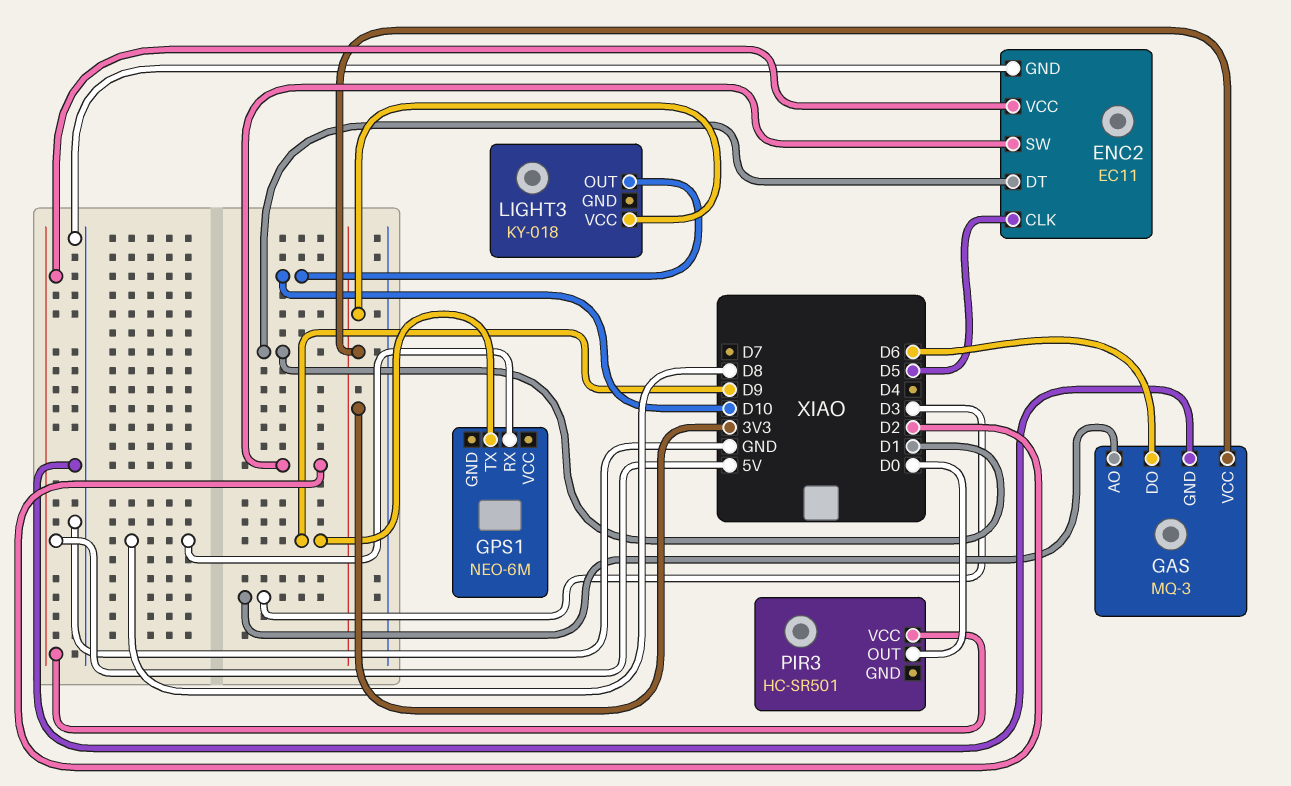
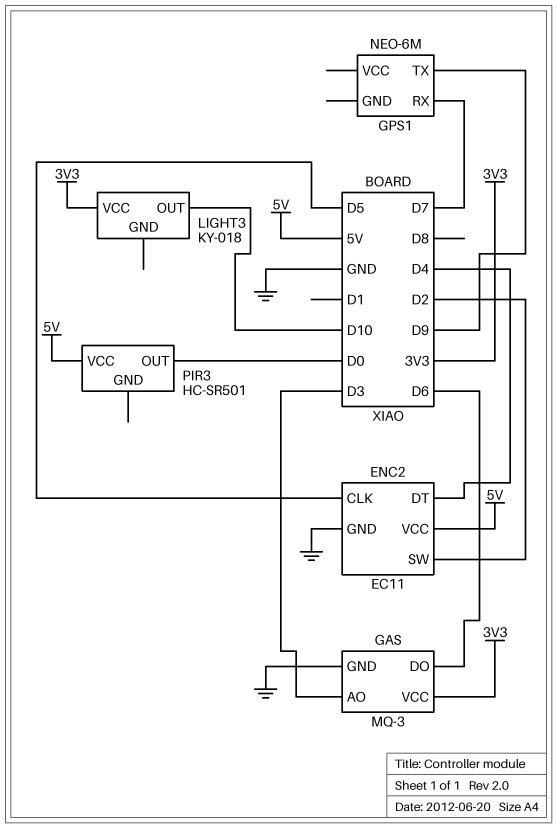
ENC2 pin DT: D1 -> D4
GPS1 pin RX: D8 -> D7

